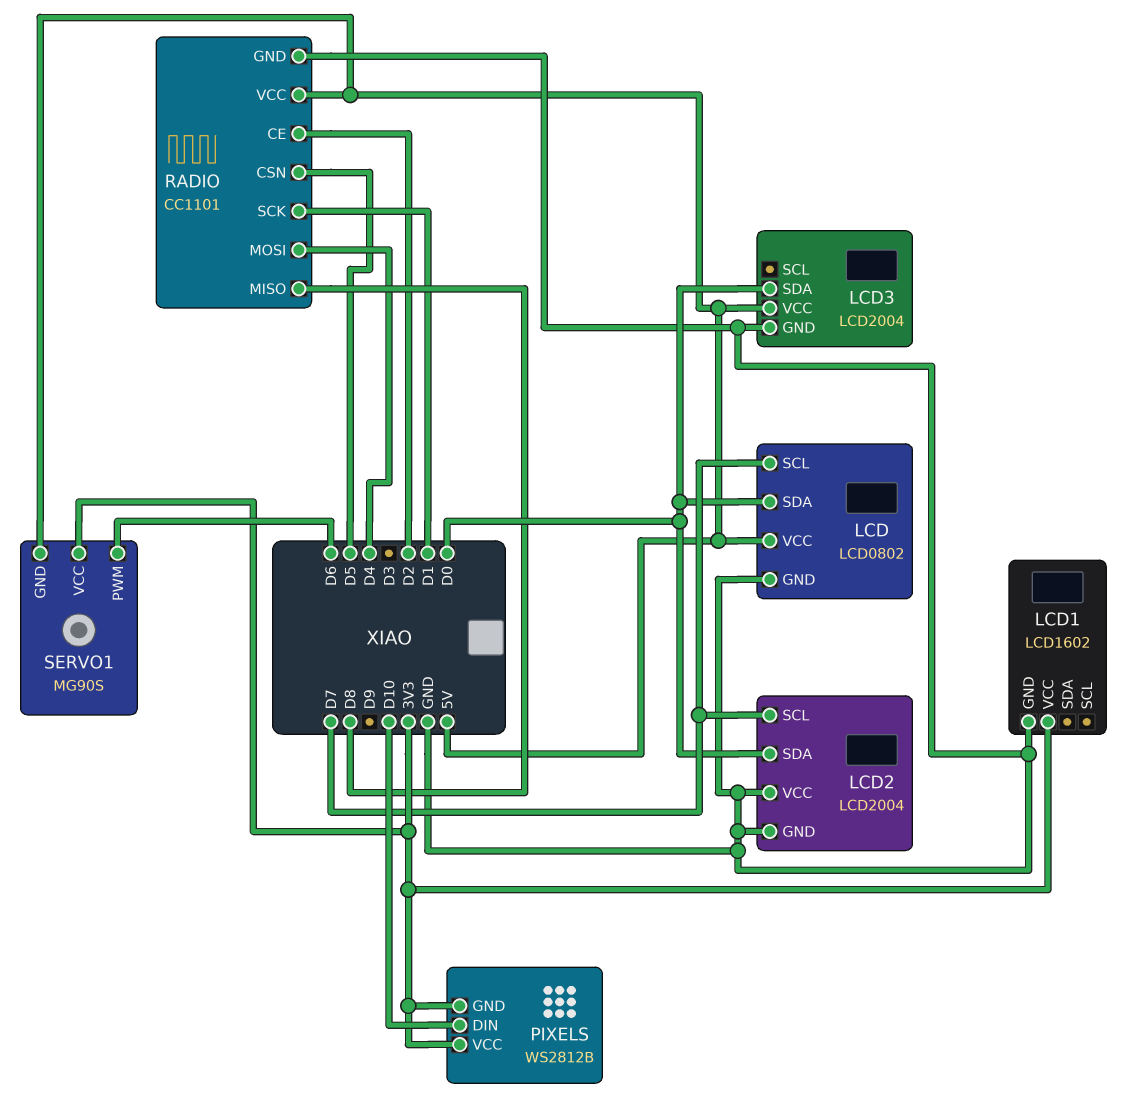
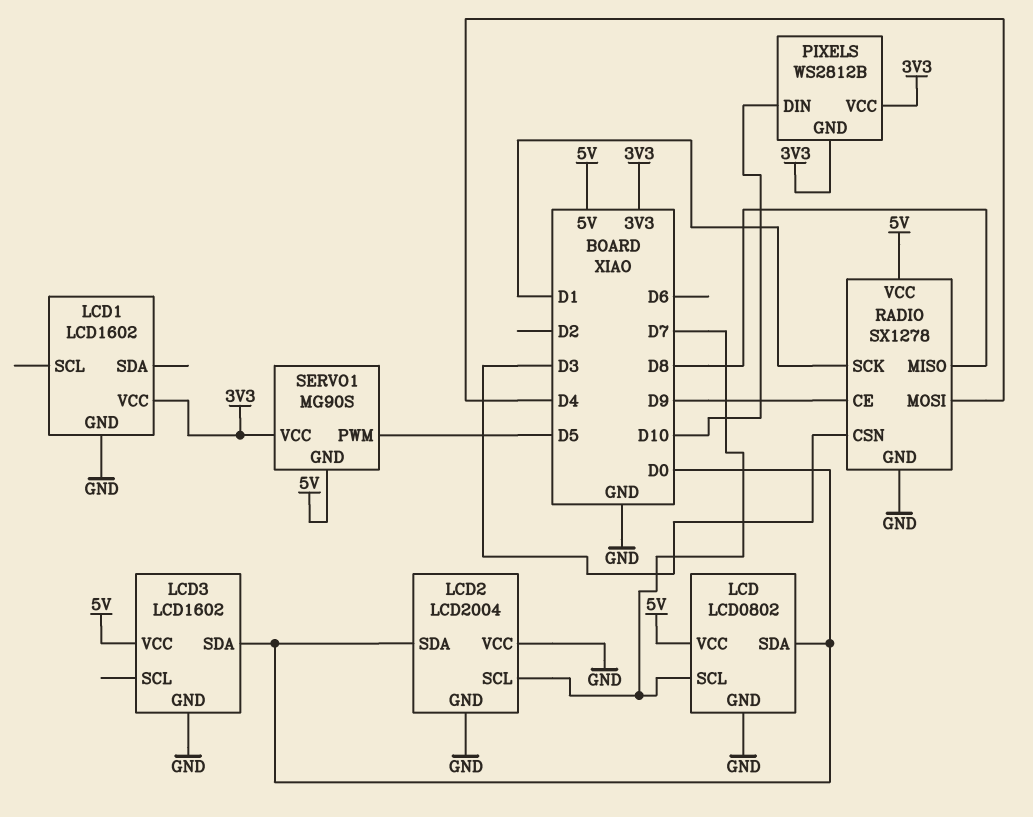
LCD3: LCD2004 -> LCD1602
RADIO: CC1101 -> SX1278
RADIO pin CE: D2 -> D9
RADIO pin CSN: D5 -> D3
SERVO1 pin PWM: D6 -> D5

